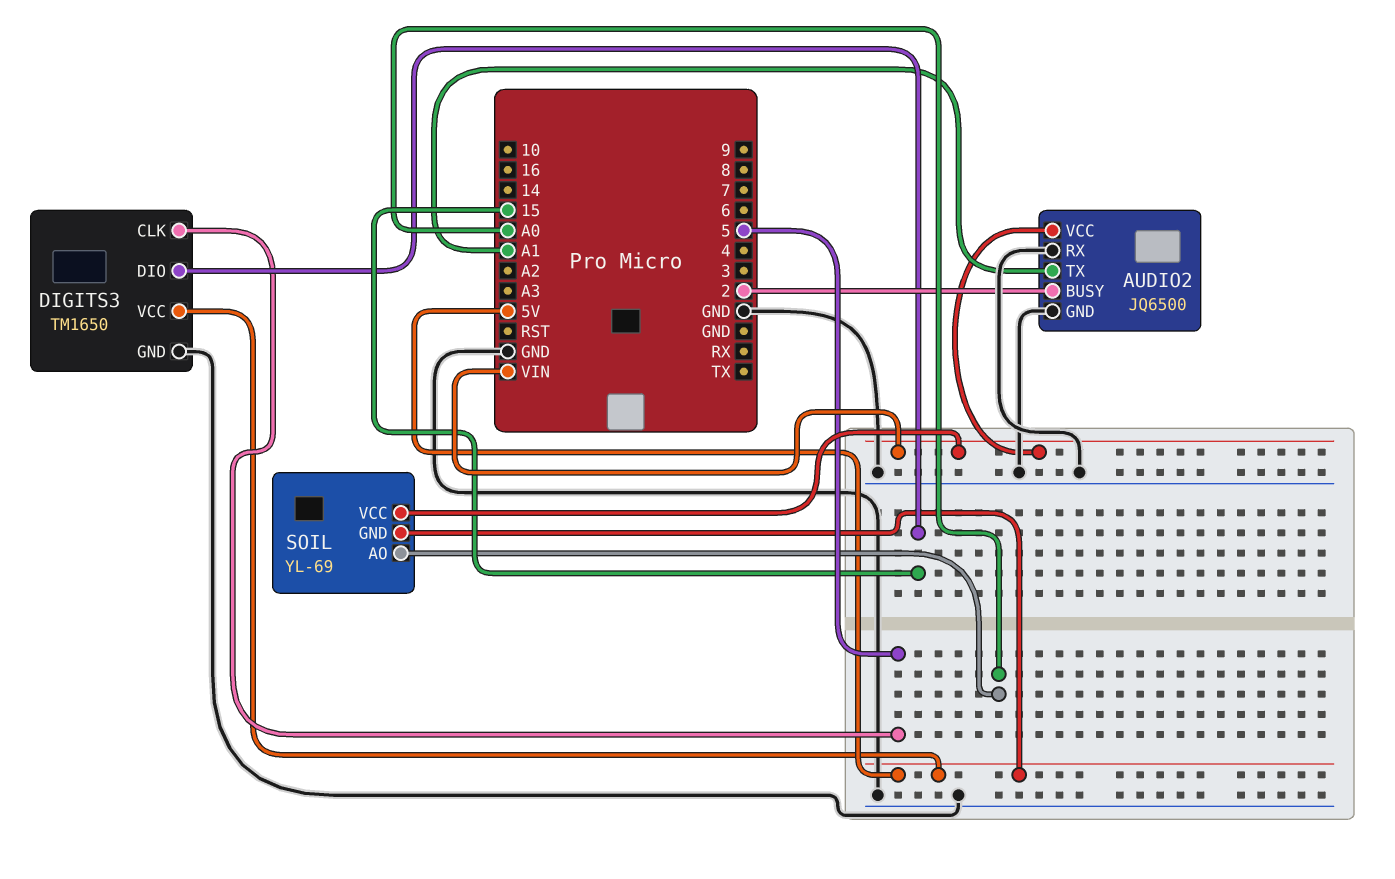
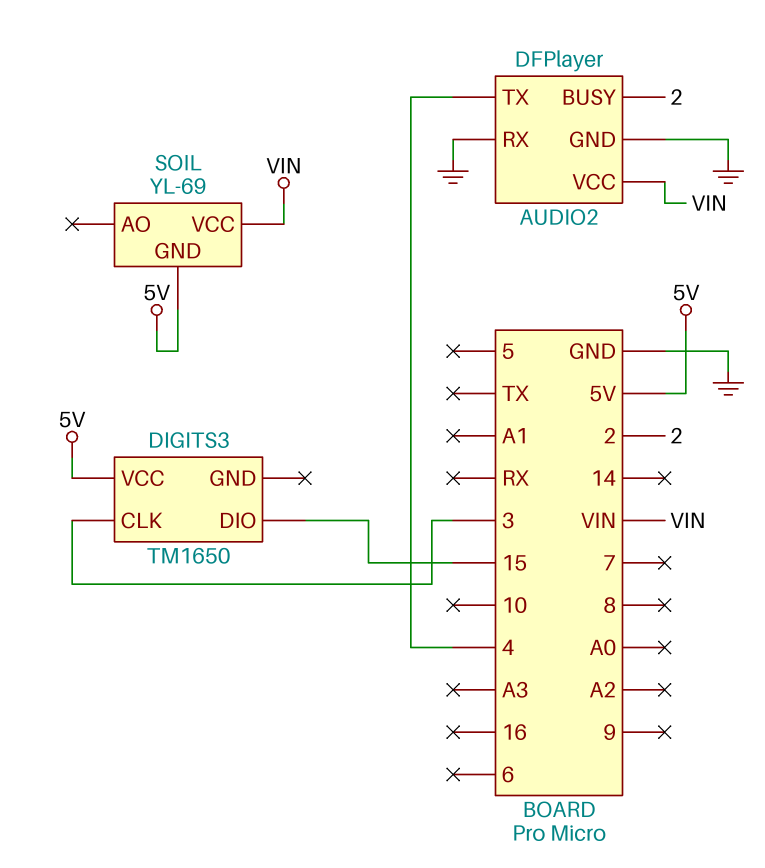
AUDIO2: JQ6500 -> DFPlayer
AUDIO2 pin TX: A1 -> 4
DIGITS3 pin CLK: 5 -> 3
DIGITS3 pin GND: GND -> none
SOIL pin AO: A0 -> none

